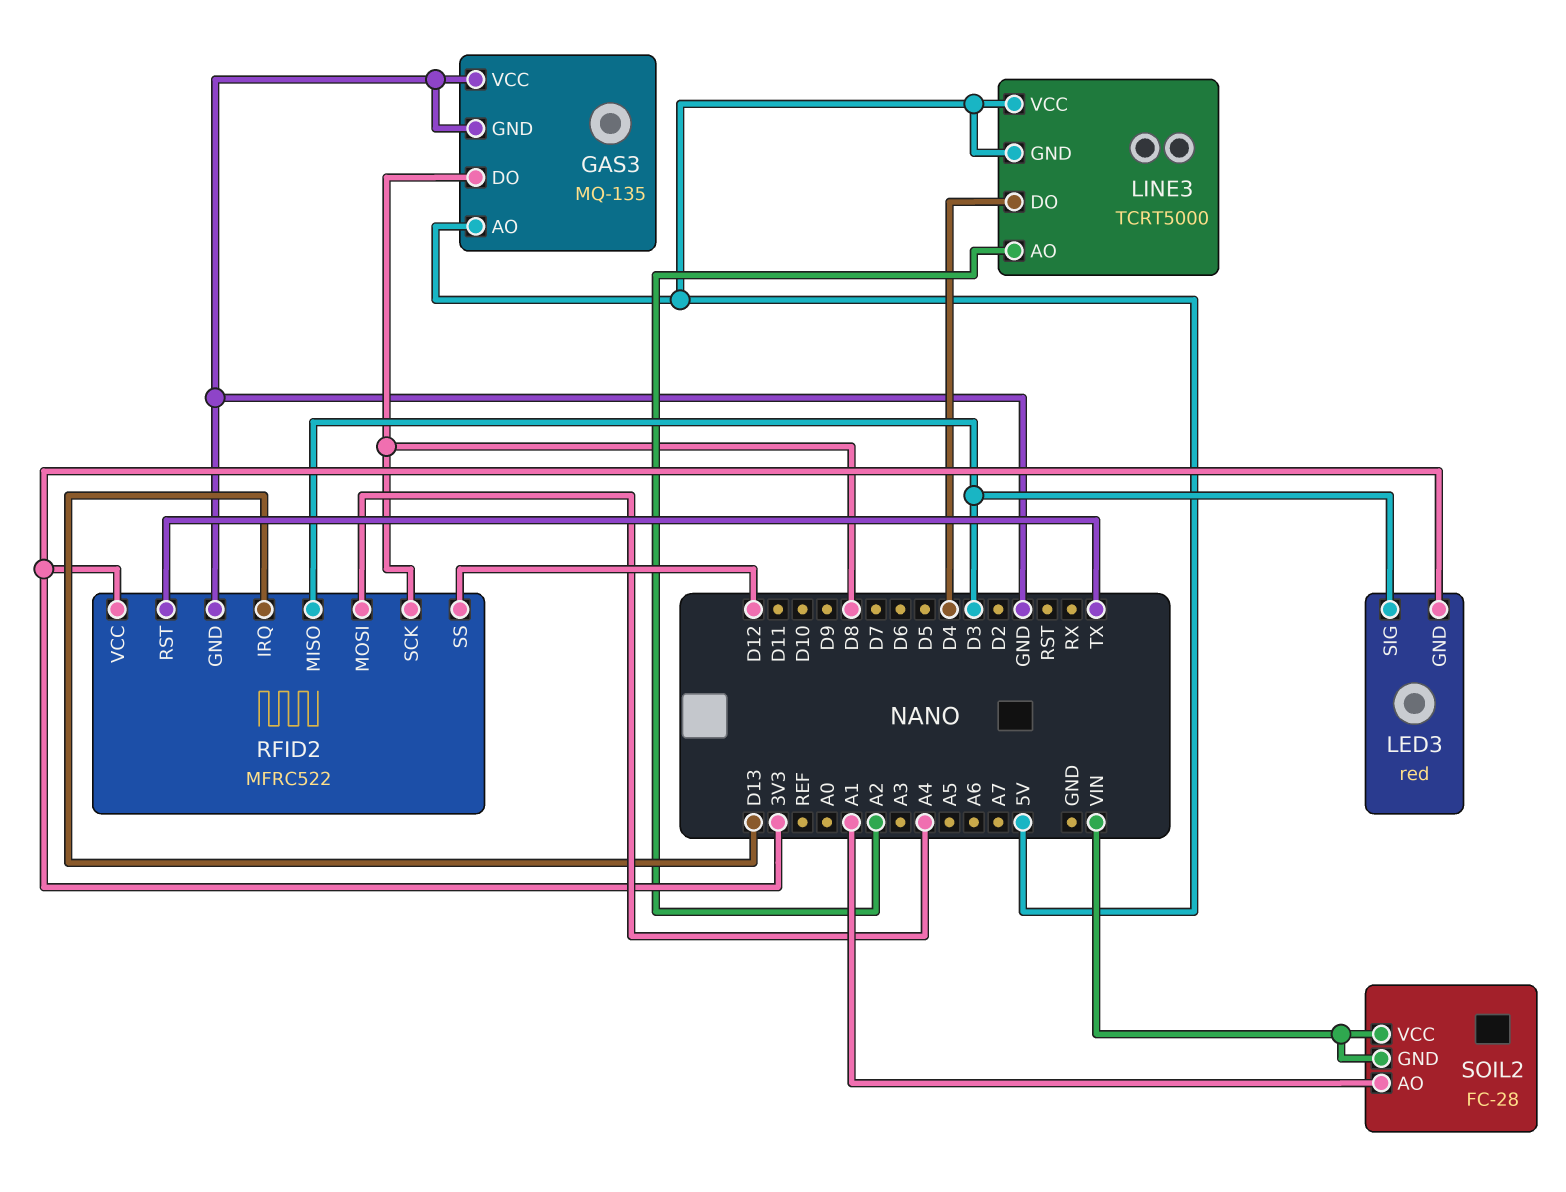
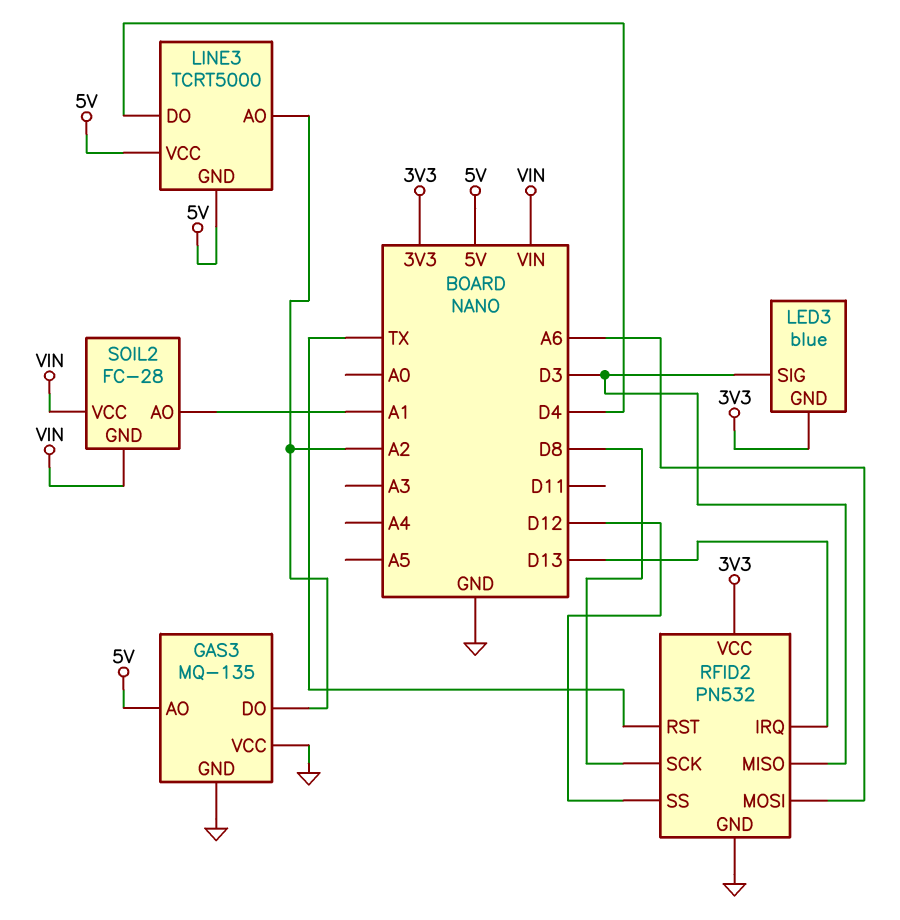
GAS3 pin DO: D8 -> A2
LED3: red -> blue
RFID2: MFRC522 -> PN532
RFID2 pin MOSI: A4 -> A6

